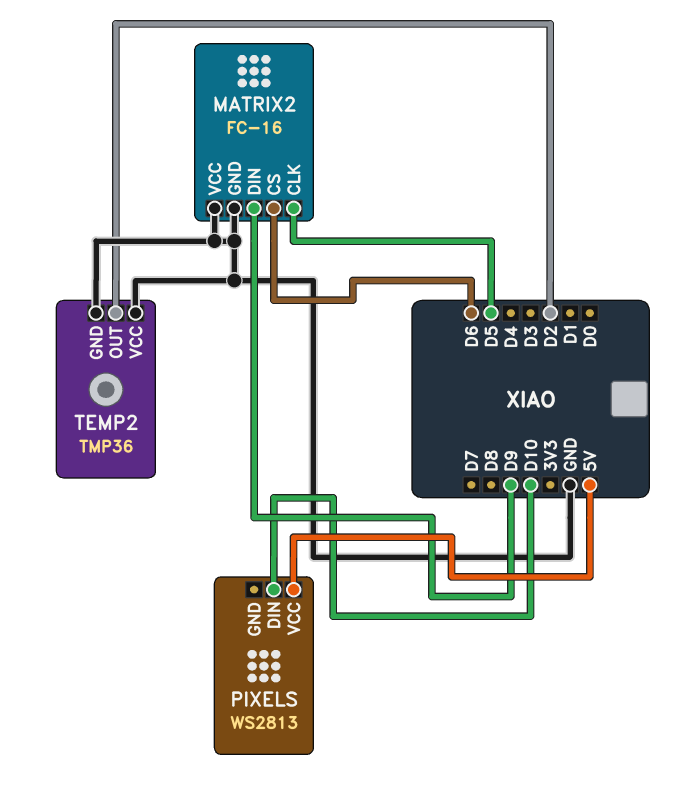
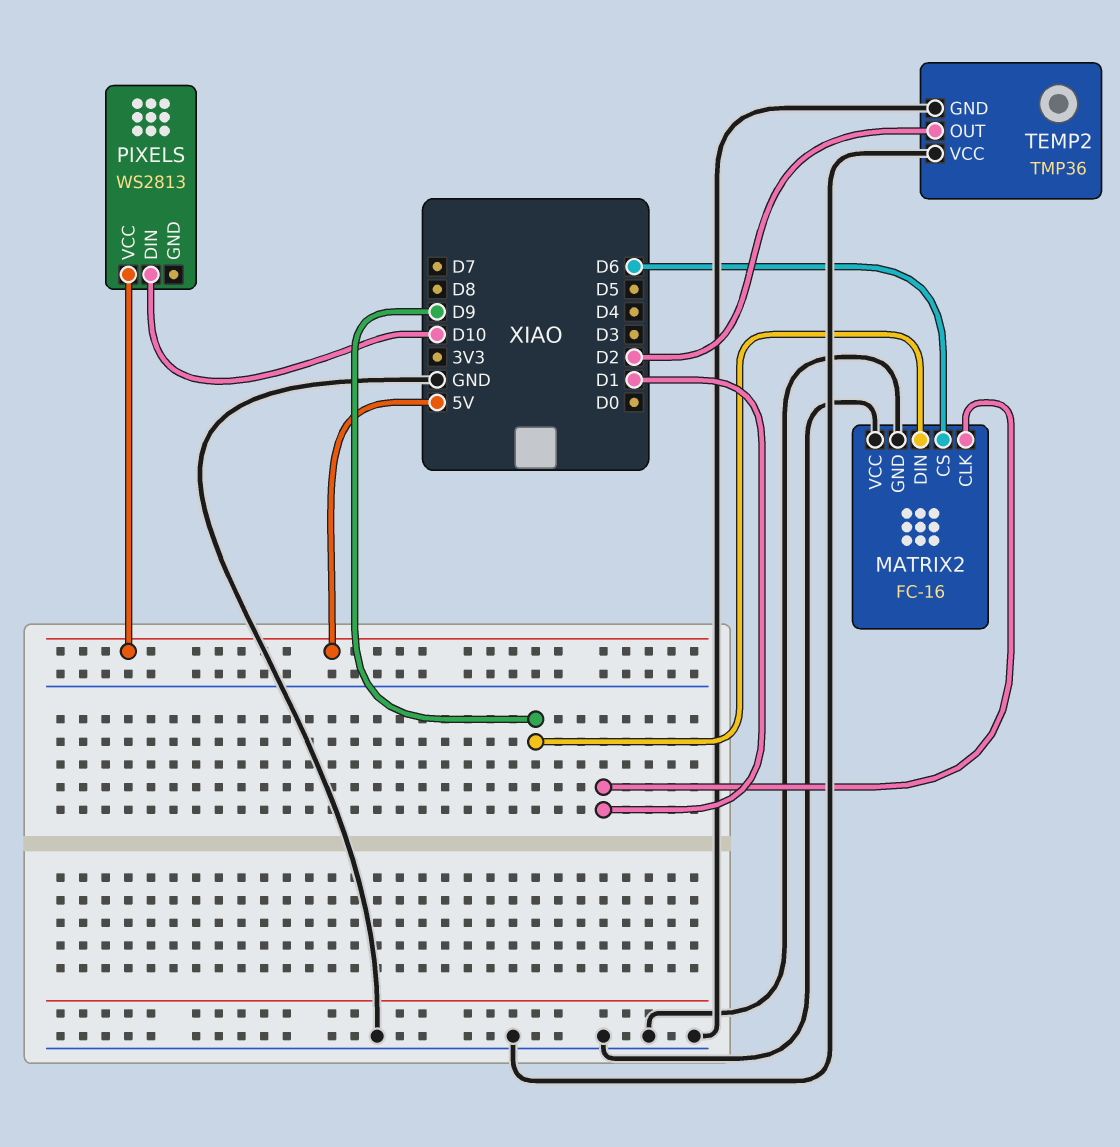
MATRIX2 pin CLK: D5 -> D1

